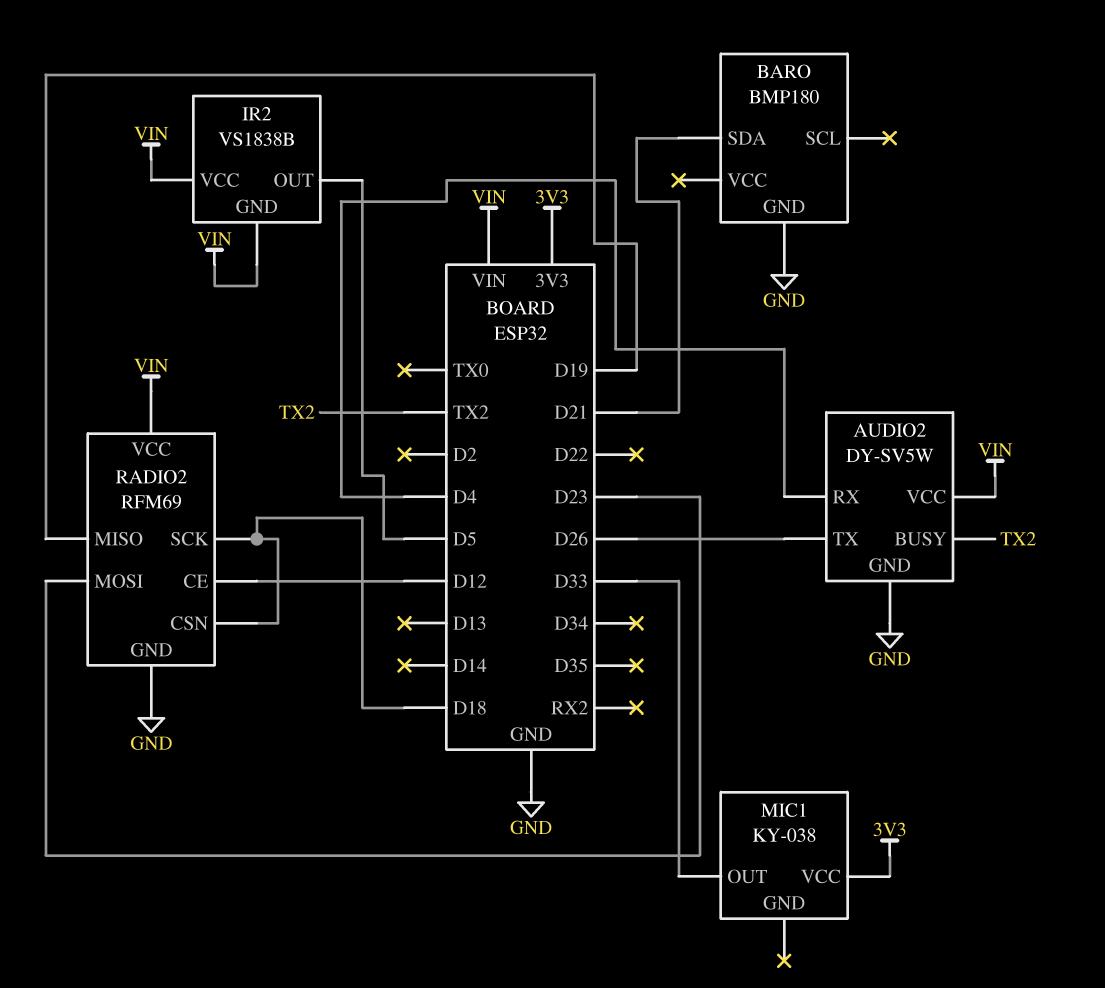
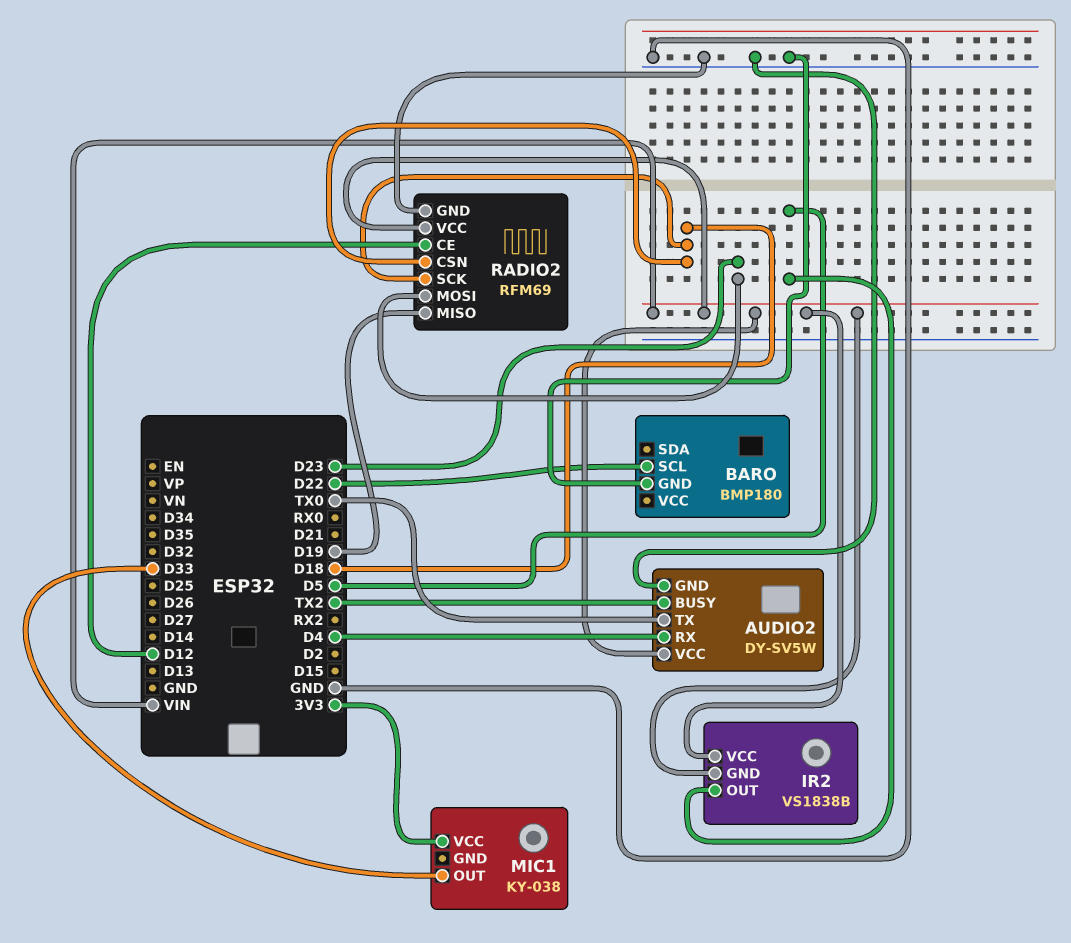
AUDIO2 pin TX: D26 -> TX0
BARO pin SCL: none -> D22
BARO pin SDA: D21 -> none

